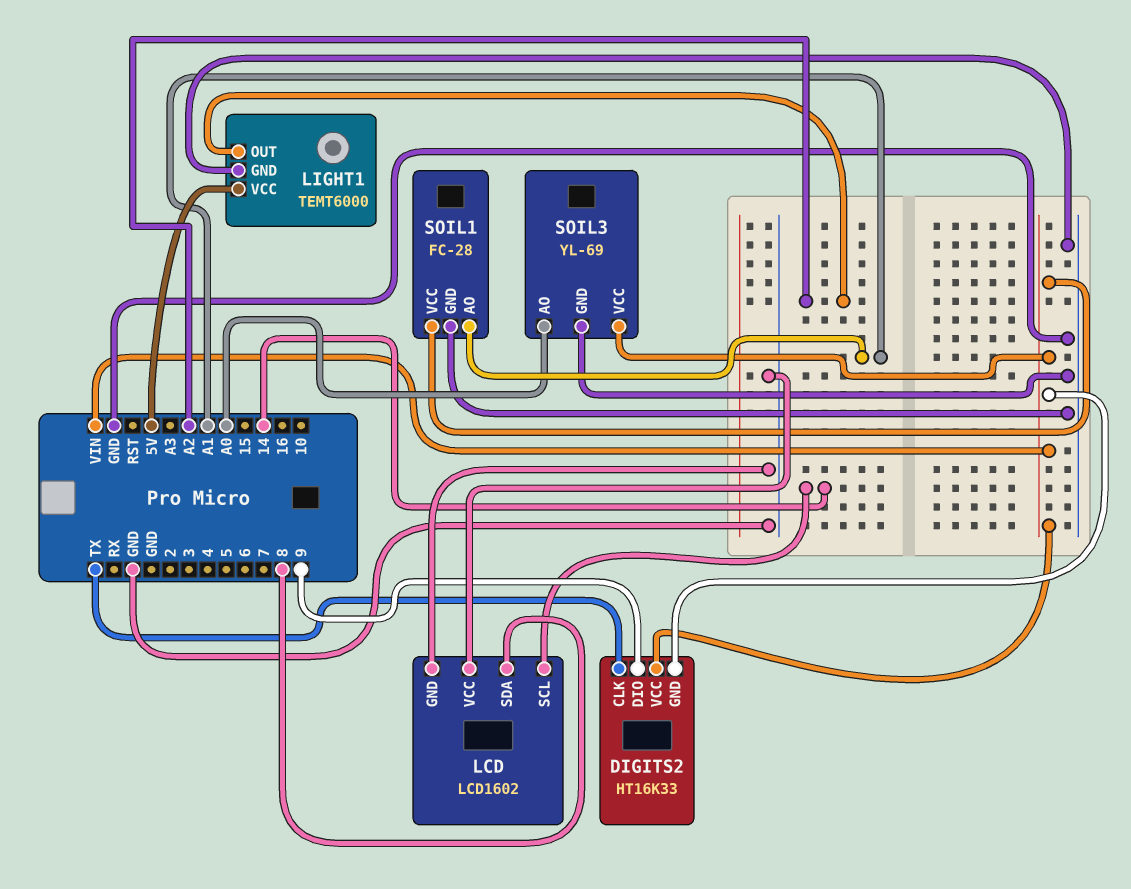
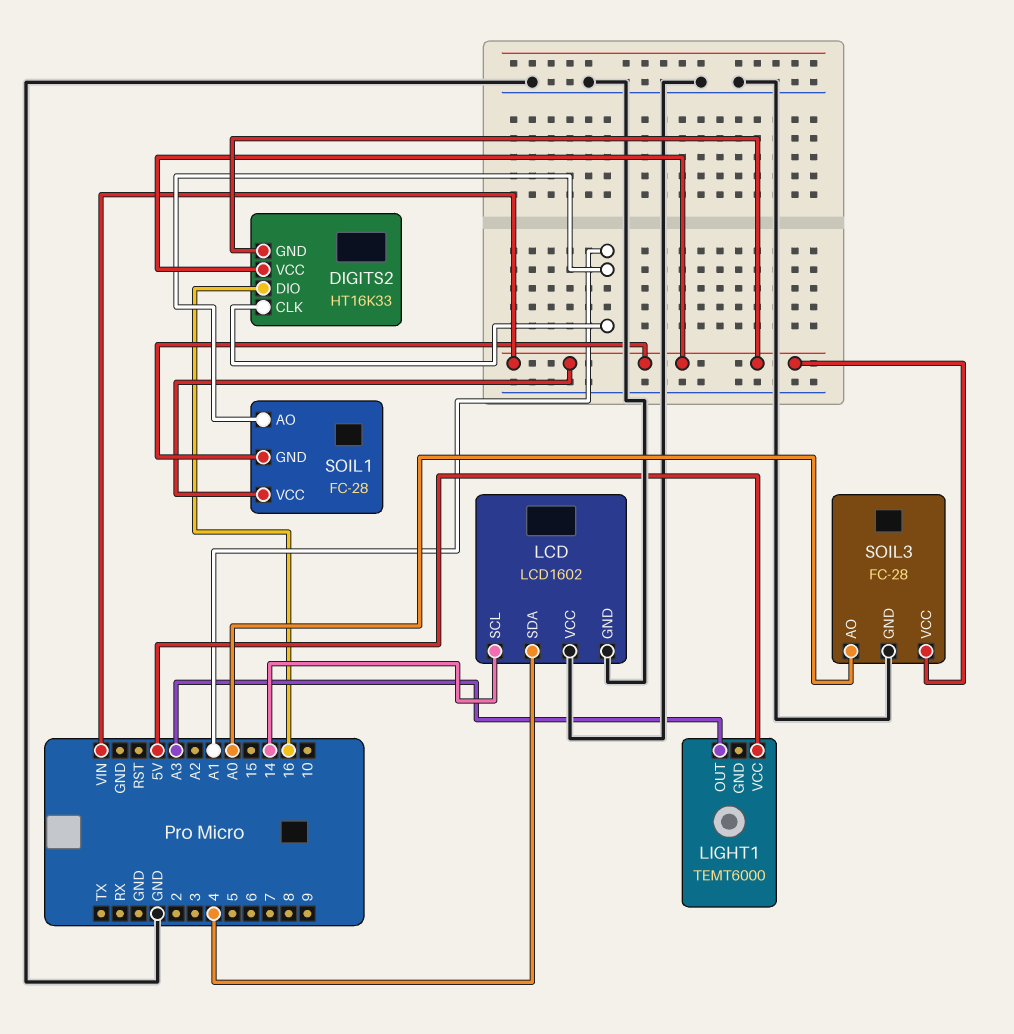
DIGITS2 pin CLK: TX -> A1
DIGITS2 pin DIO: 9 -> 16
LCD pin SDA: 8 -> 4
LIGHT1 pin GND: GND -> none
LIGHT1 pin OUT: A2 -> A3
SOIL1 pin GND: GND -> VIN
SOIL3: YL-69 -> FC-28

